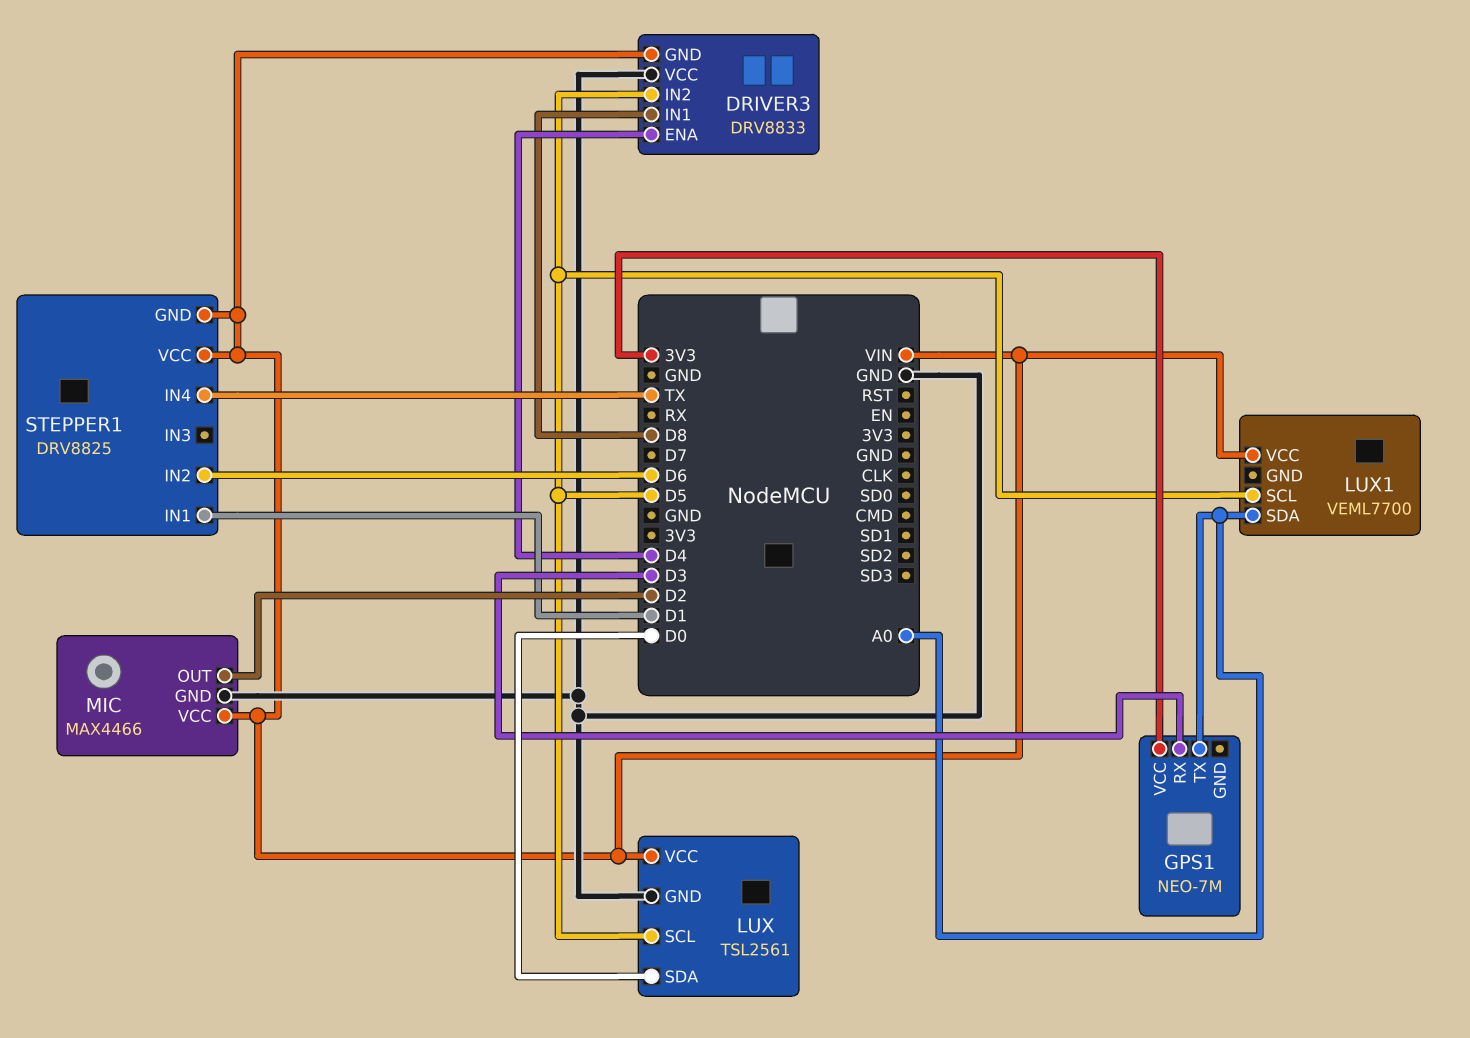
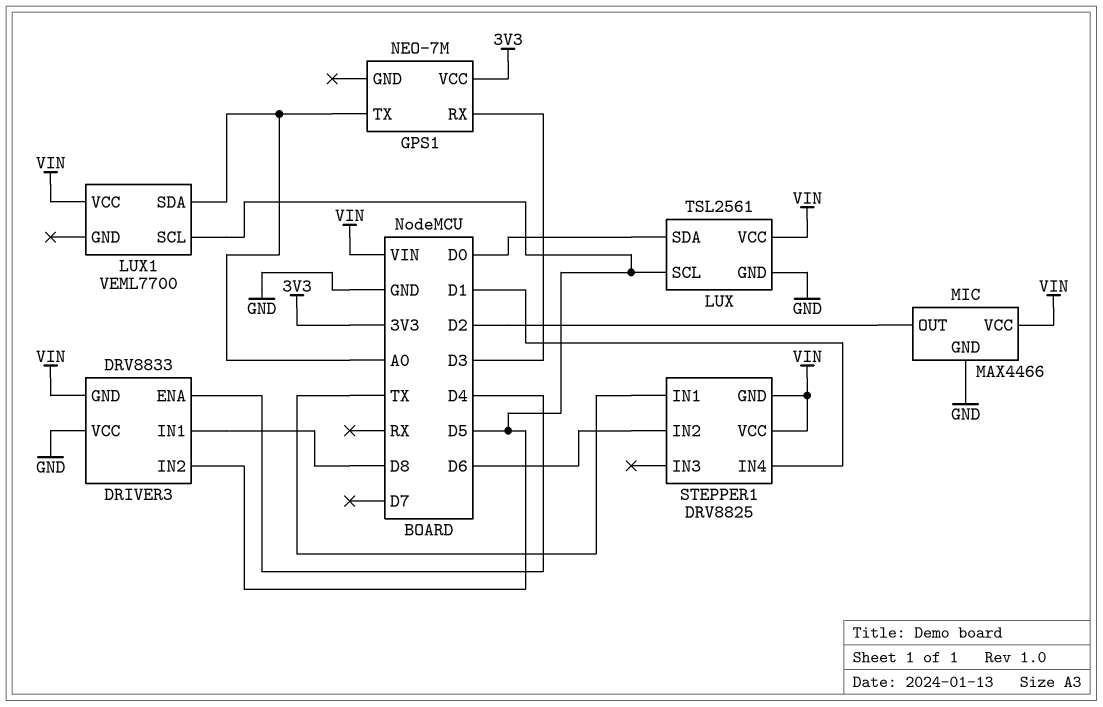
STEPPER1 pin IN1: D1 -> TX
STEPPER1 pin IN4: TX -> D1

